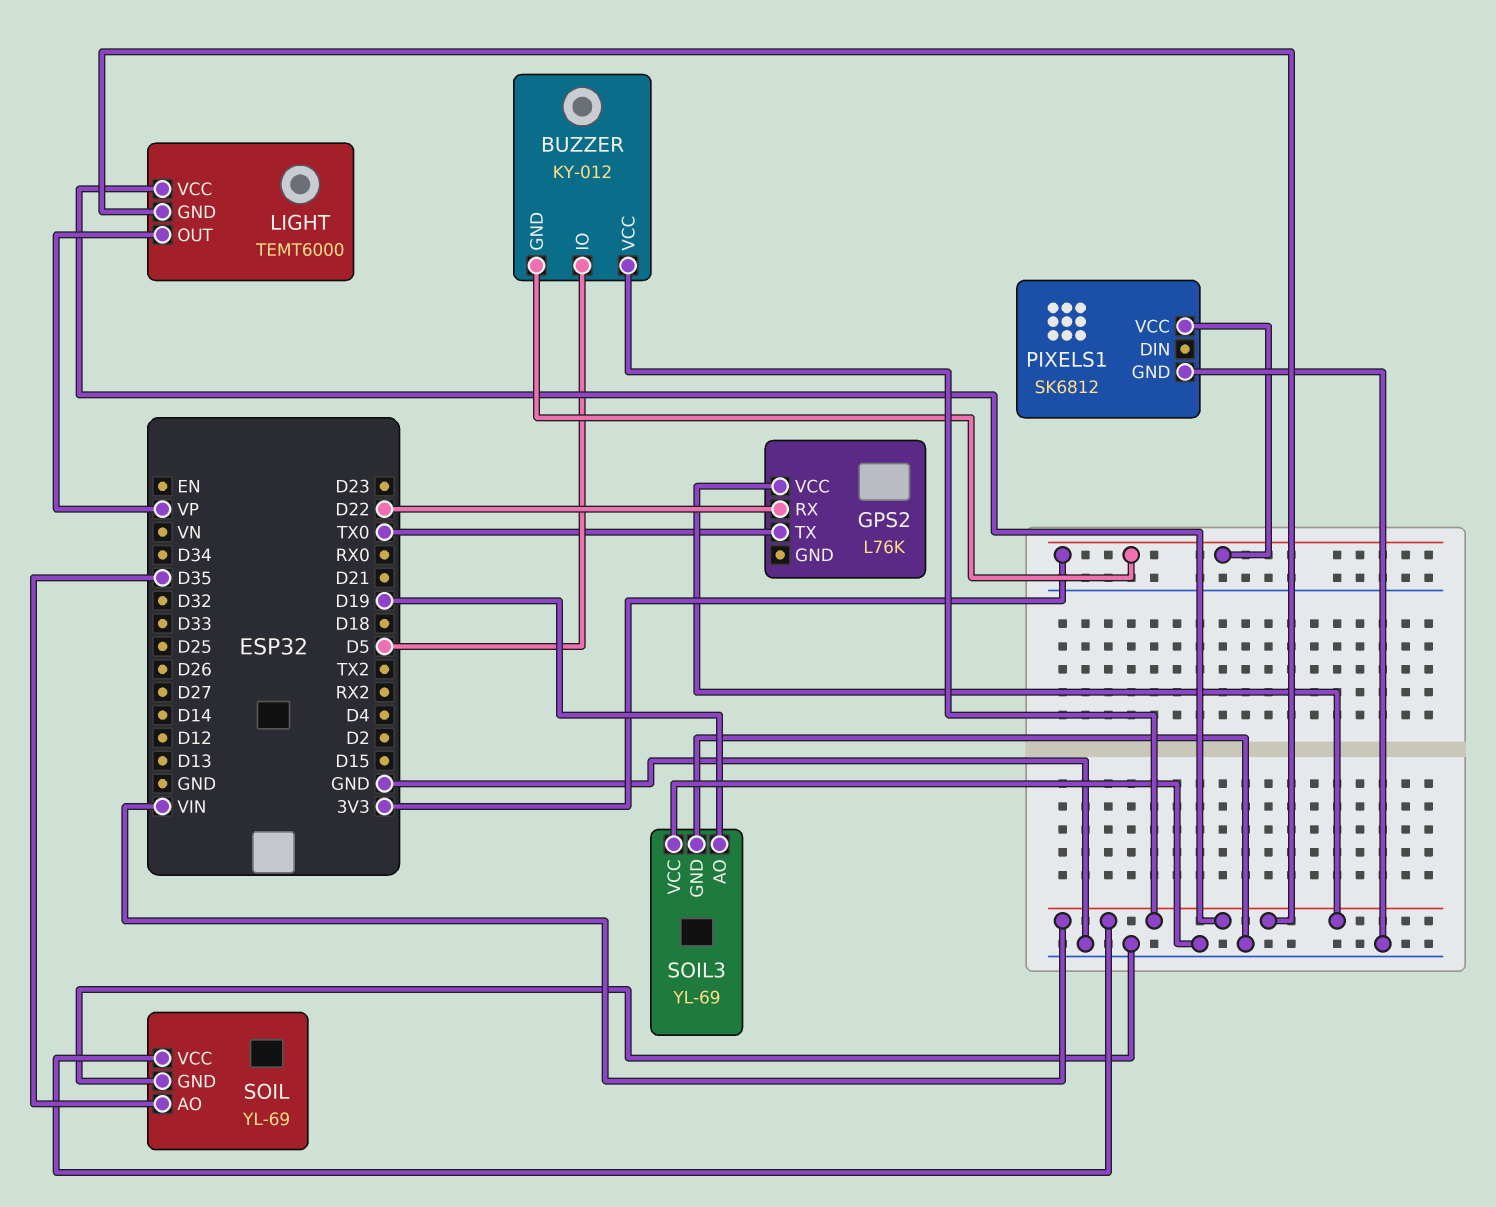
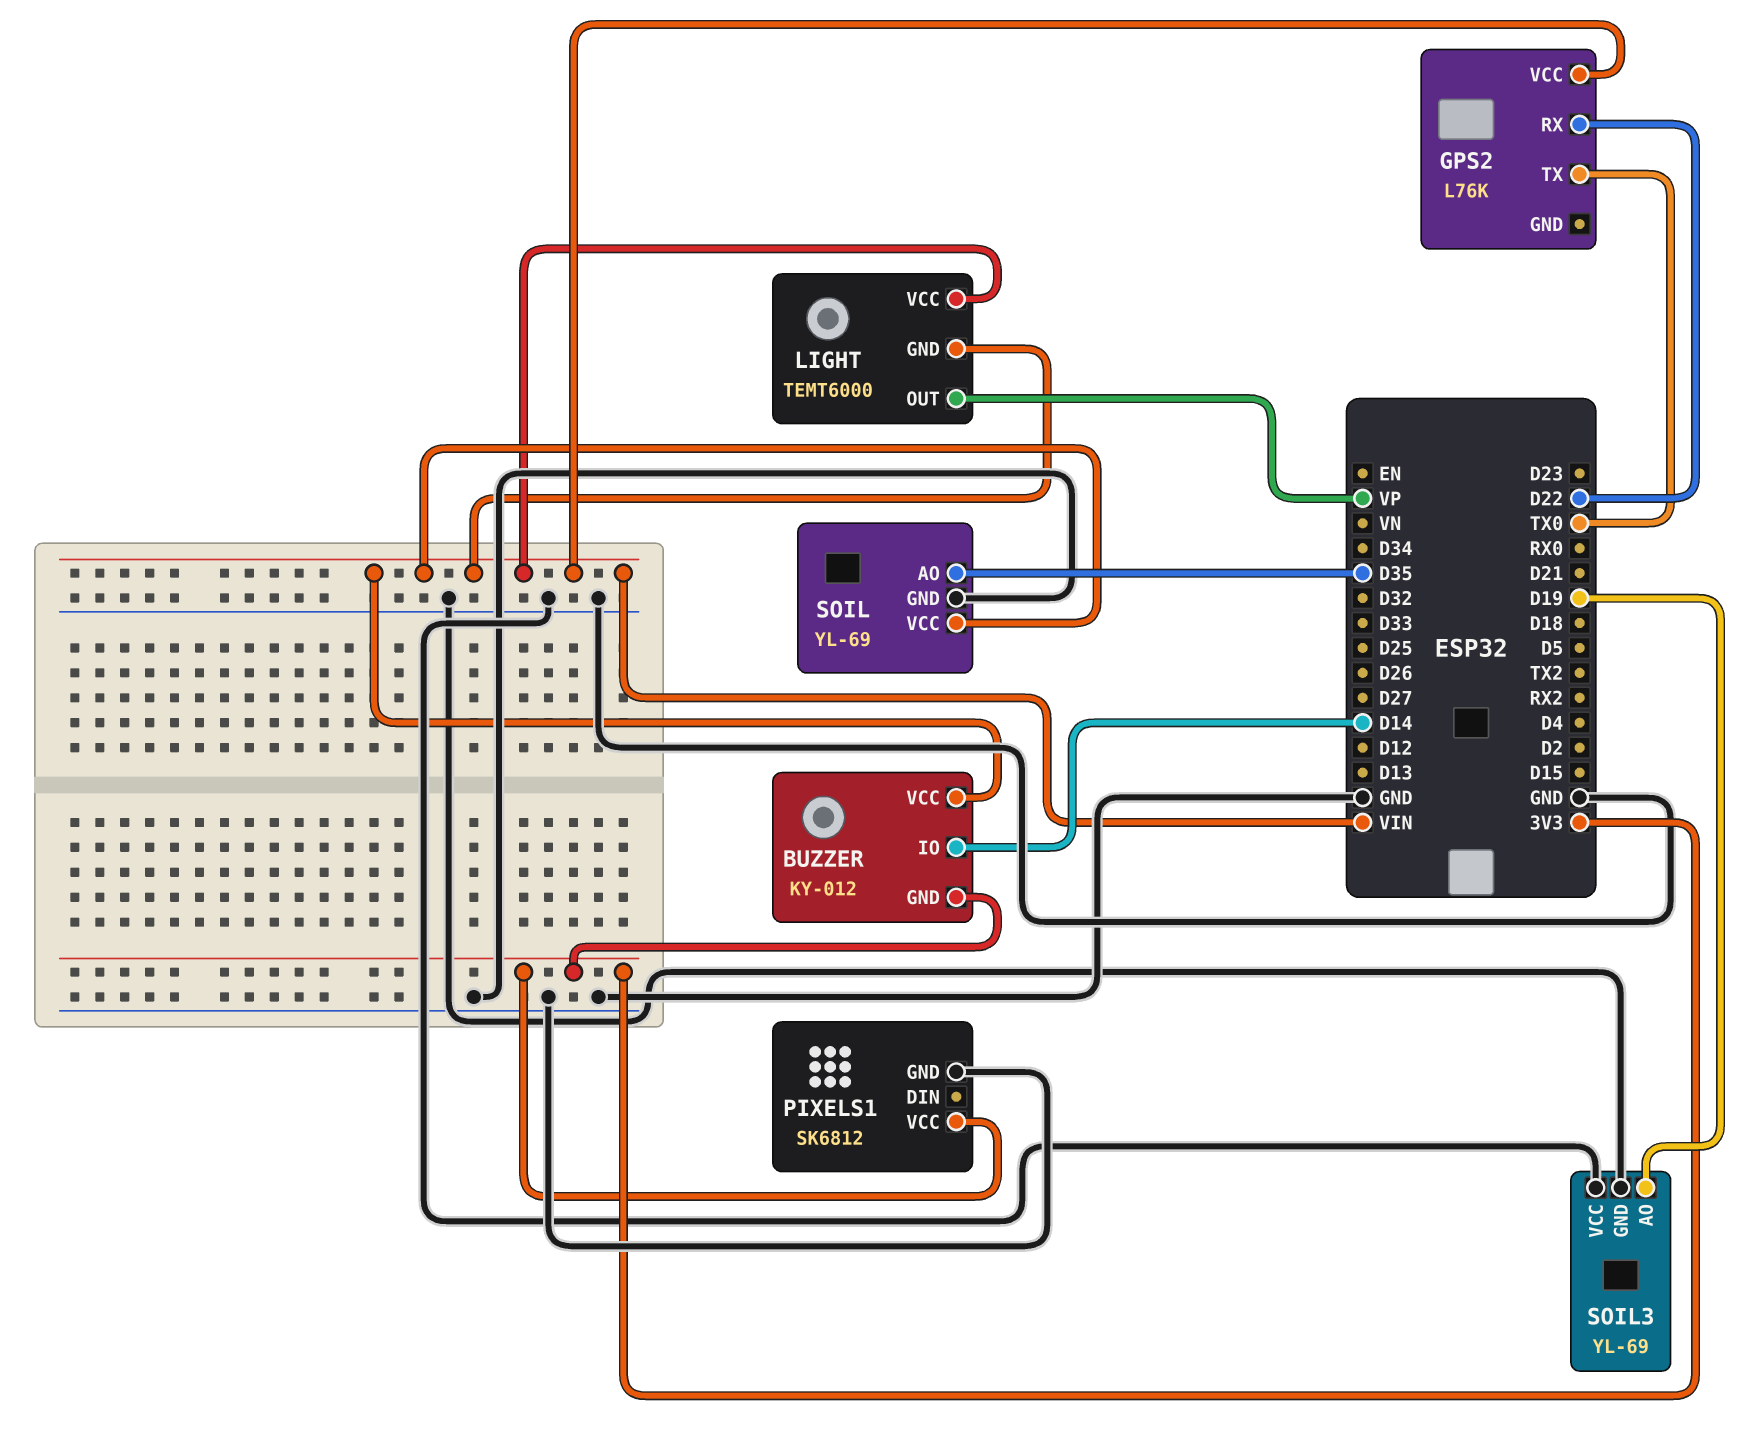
BUZZER pin IO: D5 -> D14

